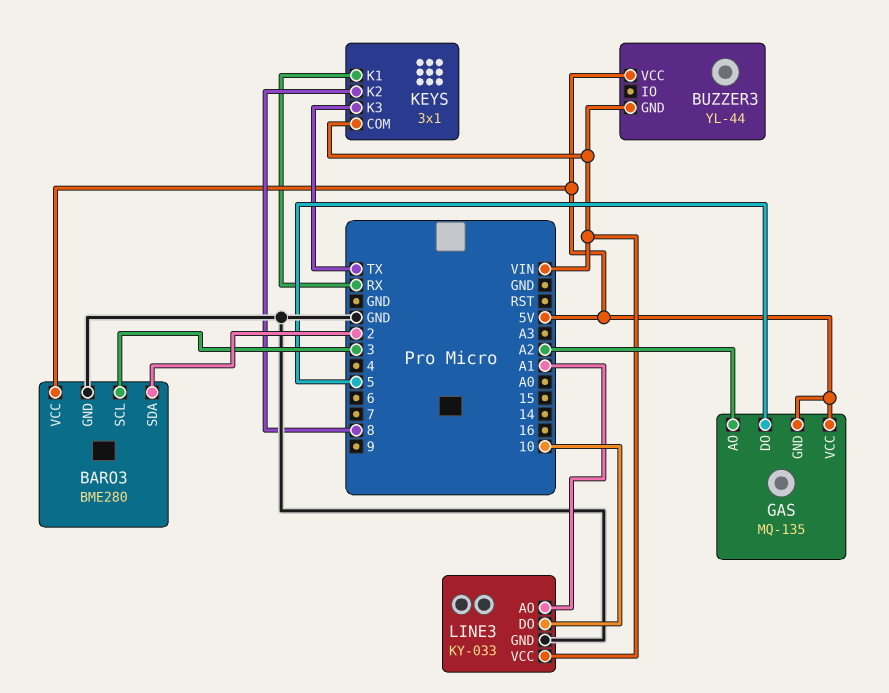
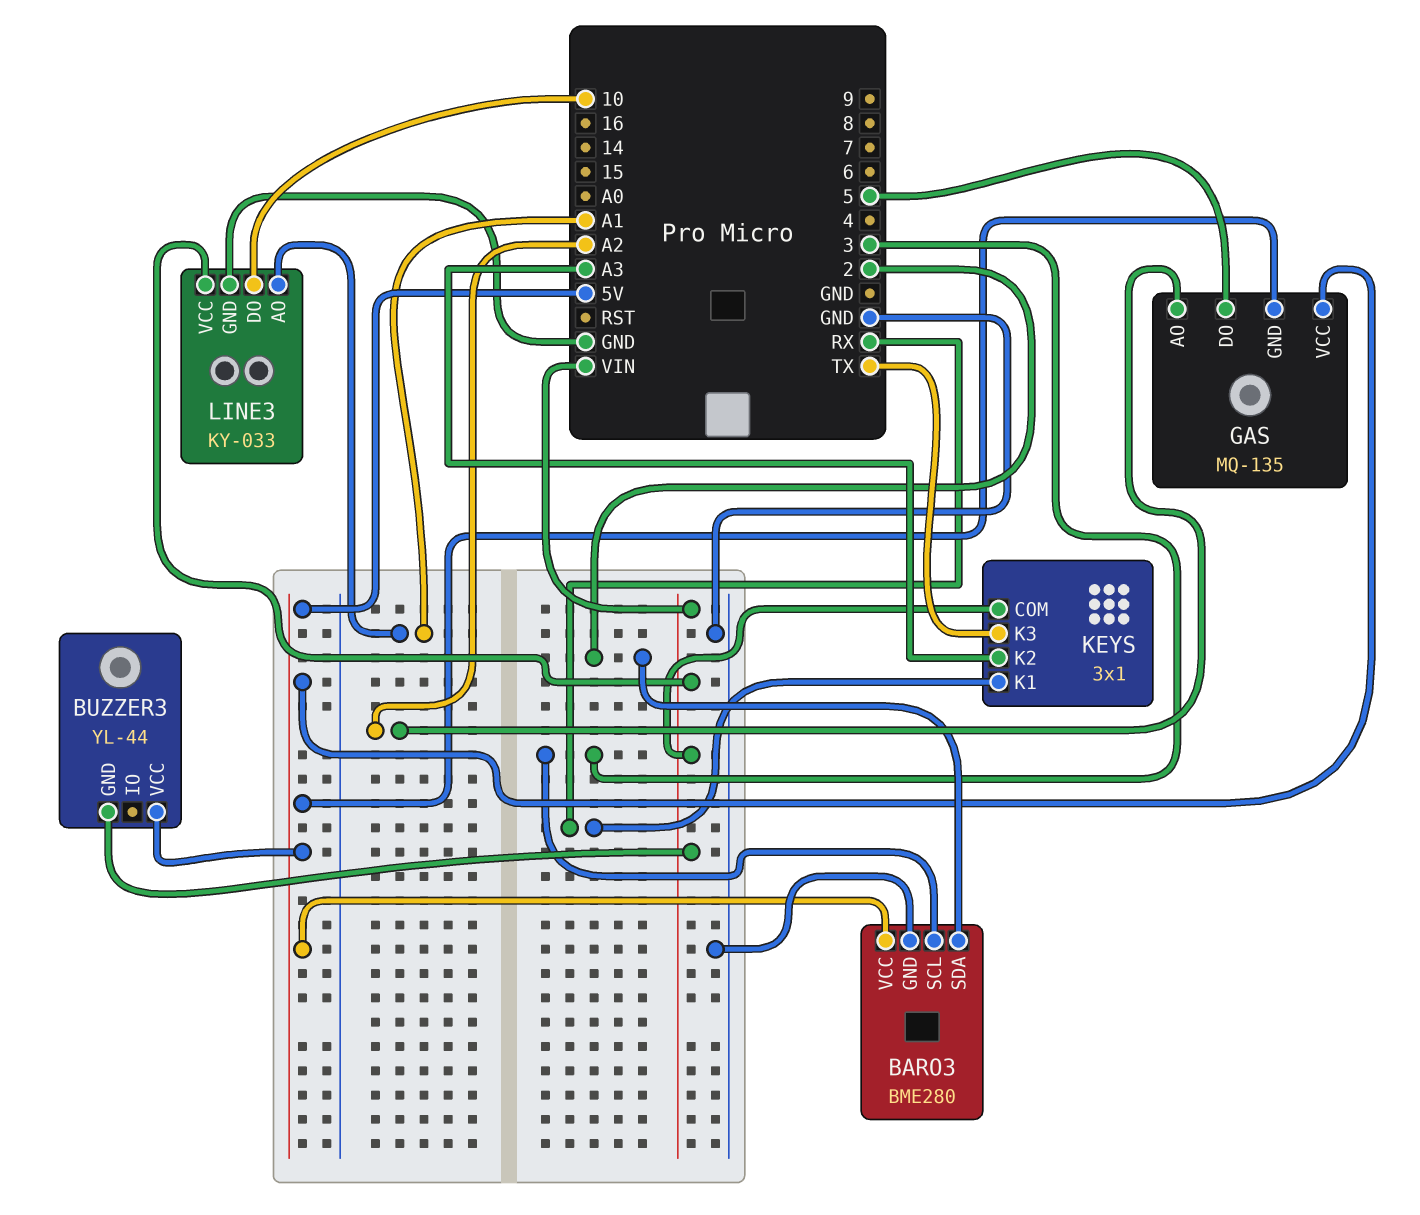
KEYS pin K2: 8 -> A3

